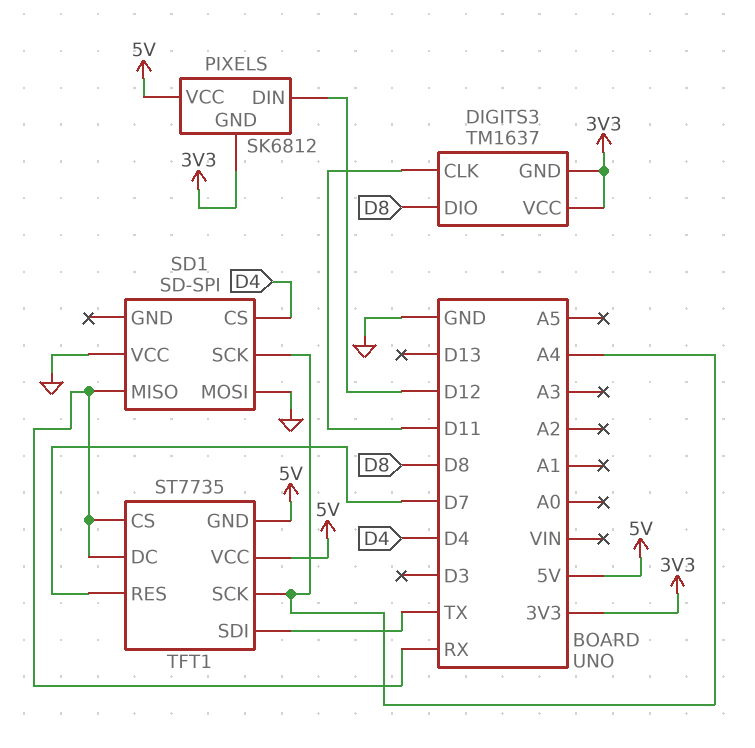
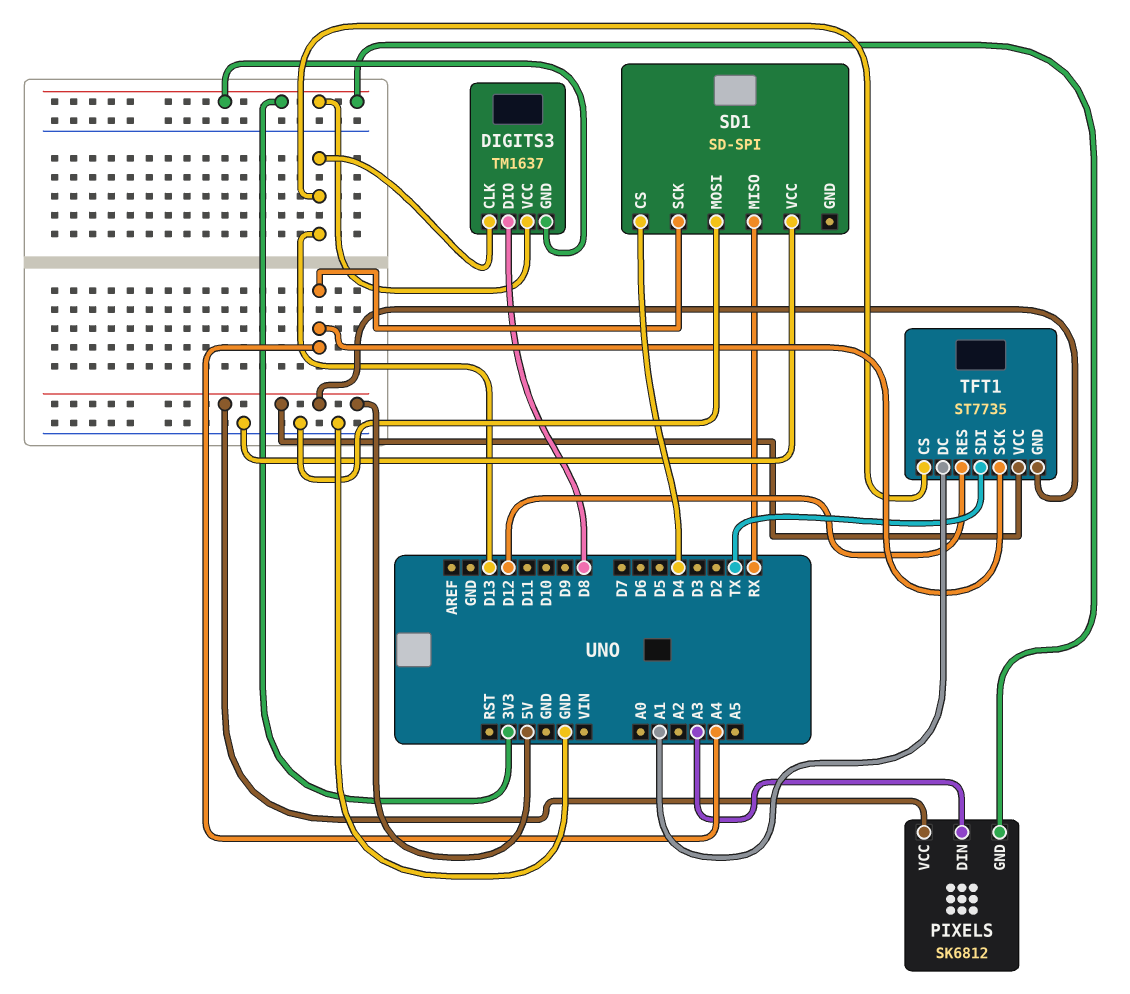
DIGITS3 pin CLK: D11 -> D13
PIXELS pin DIN: D12 -> A3
TFT1 pin CS: RX -> D13
TFT1 pin DC: RX -> A1
TFT1 pin RES: D7 -> D12

